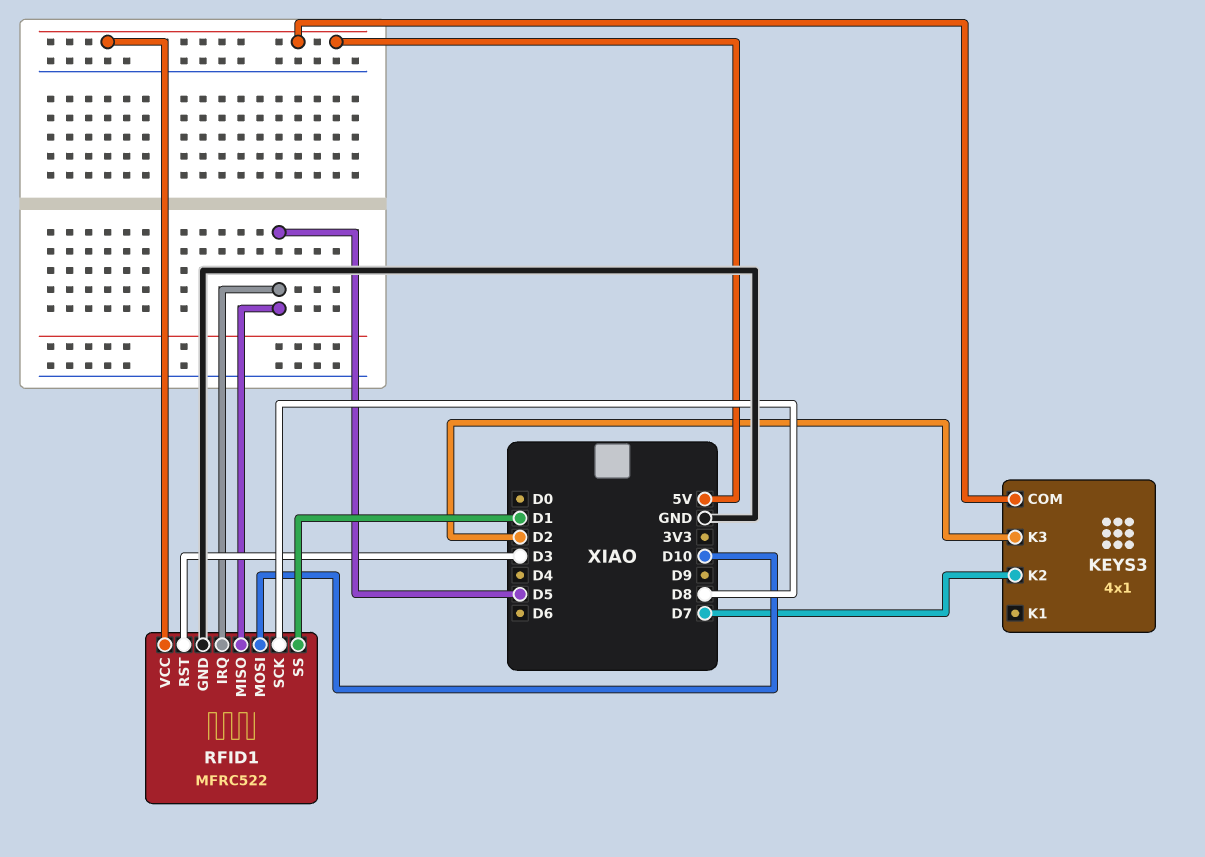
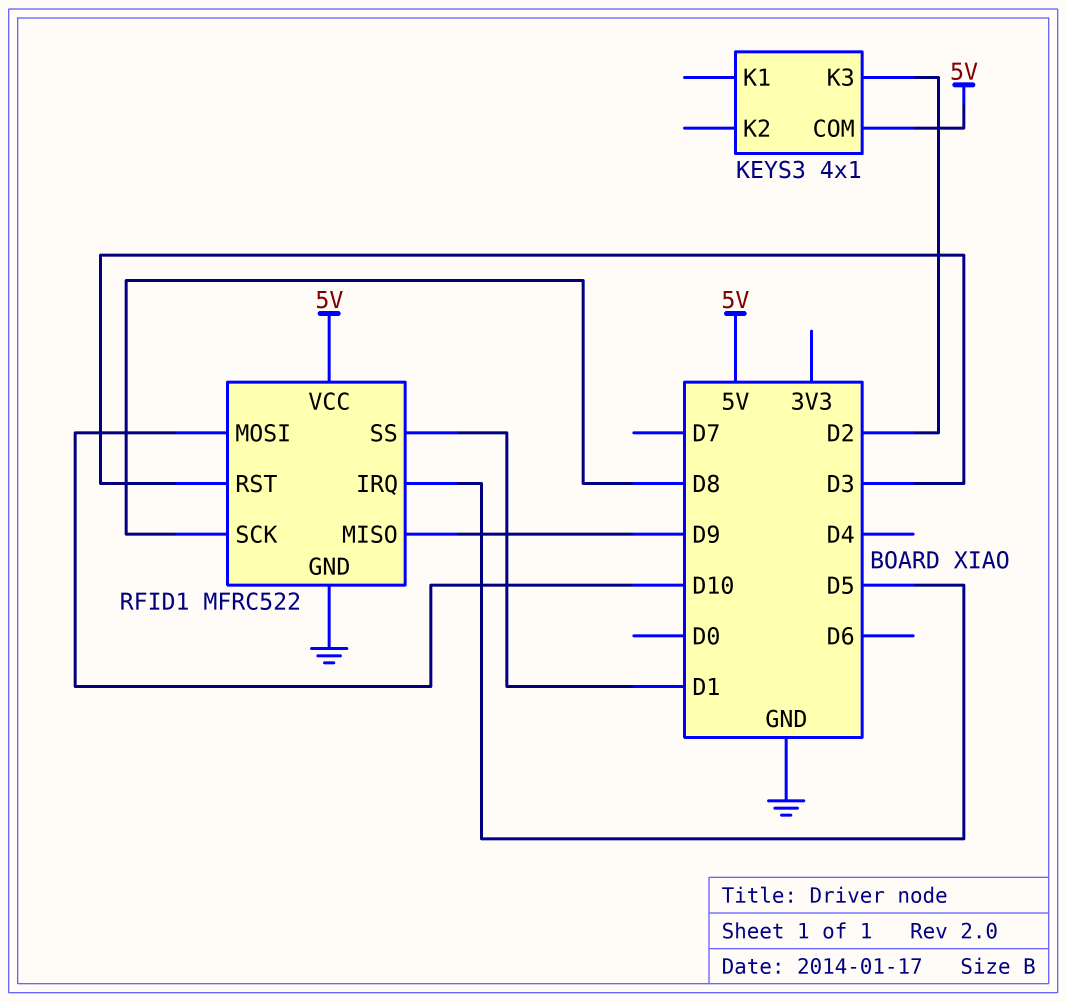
KEYS3 pin K2: D7 -> none
RFID1 pin MISO: D5 -> D9

